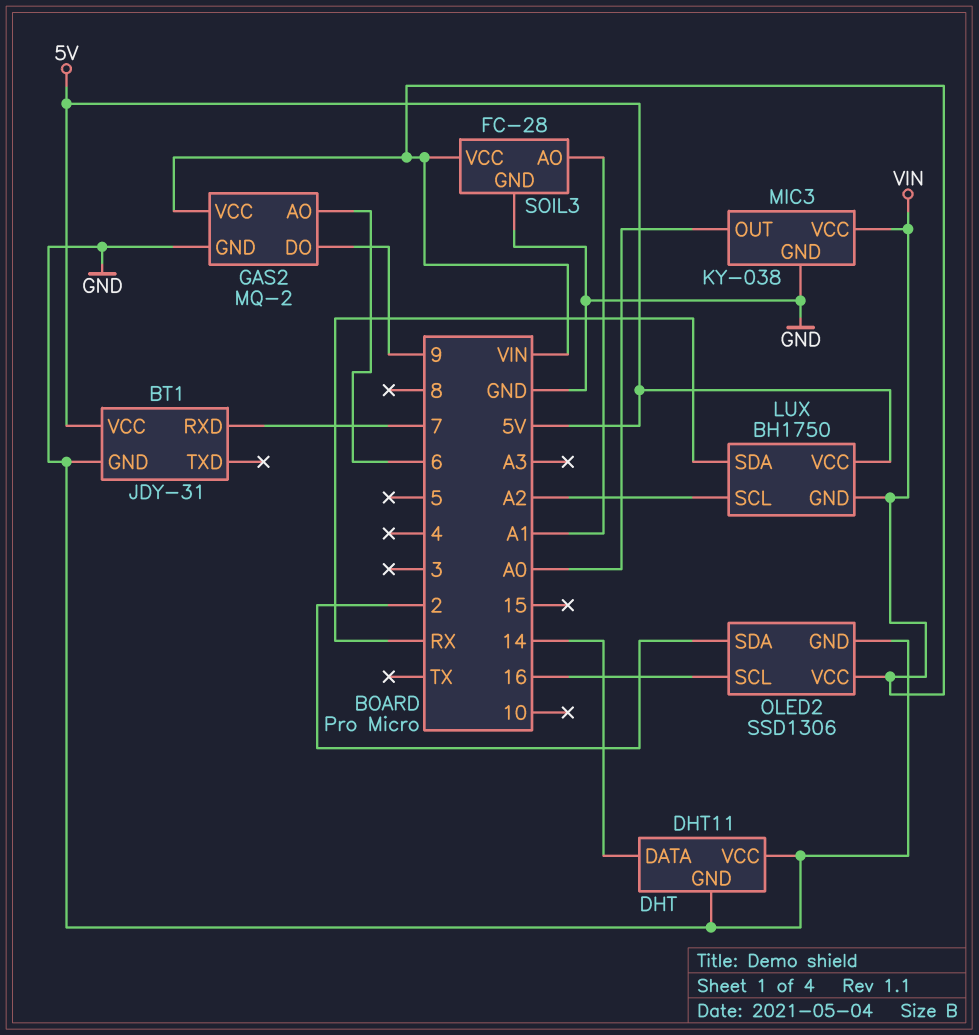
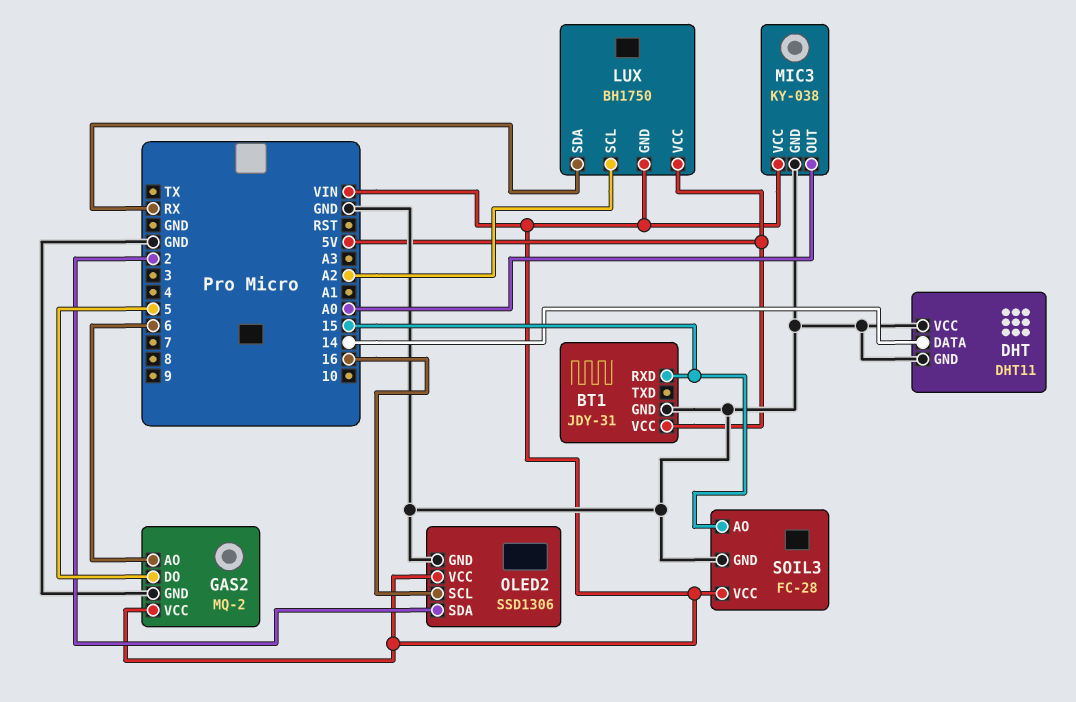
BT1 pin RXD: 7 -> 15
GAS2 pin DO: 9 -> 5
SOIL3 pin AO: A1 -> 15

